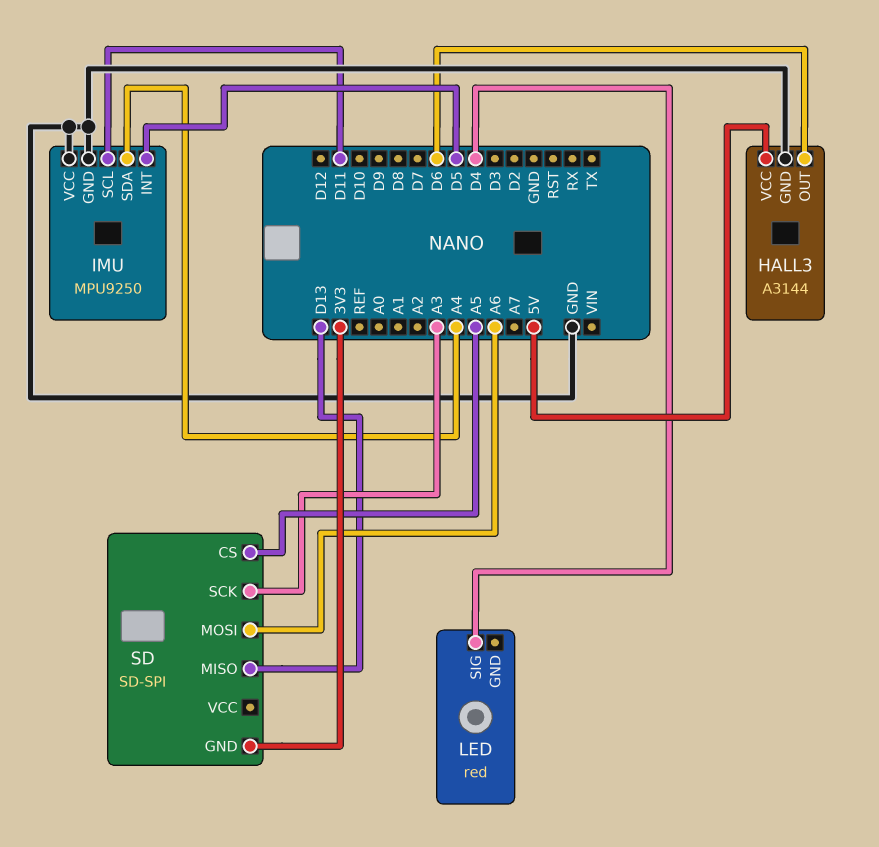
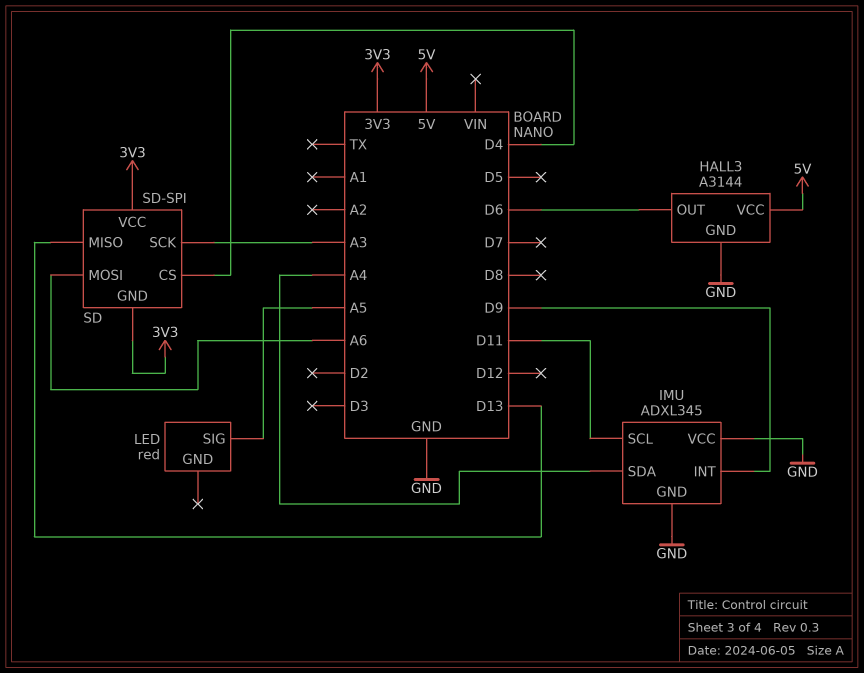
IMU: MPU9250 -> ADXL345
IMU pin INT: D5 -> D9
LED pin SIG: D4 -> A5
SD pin CS: A5 -> D4
SD pin VCC: none -> 3V3

